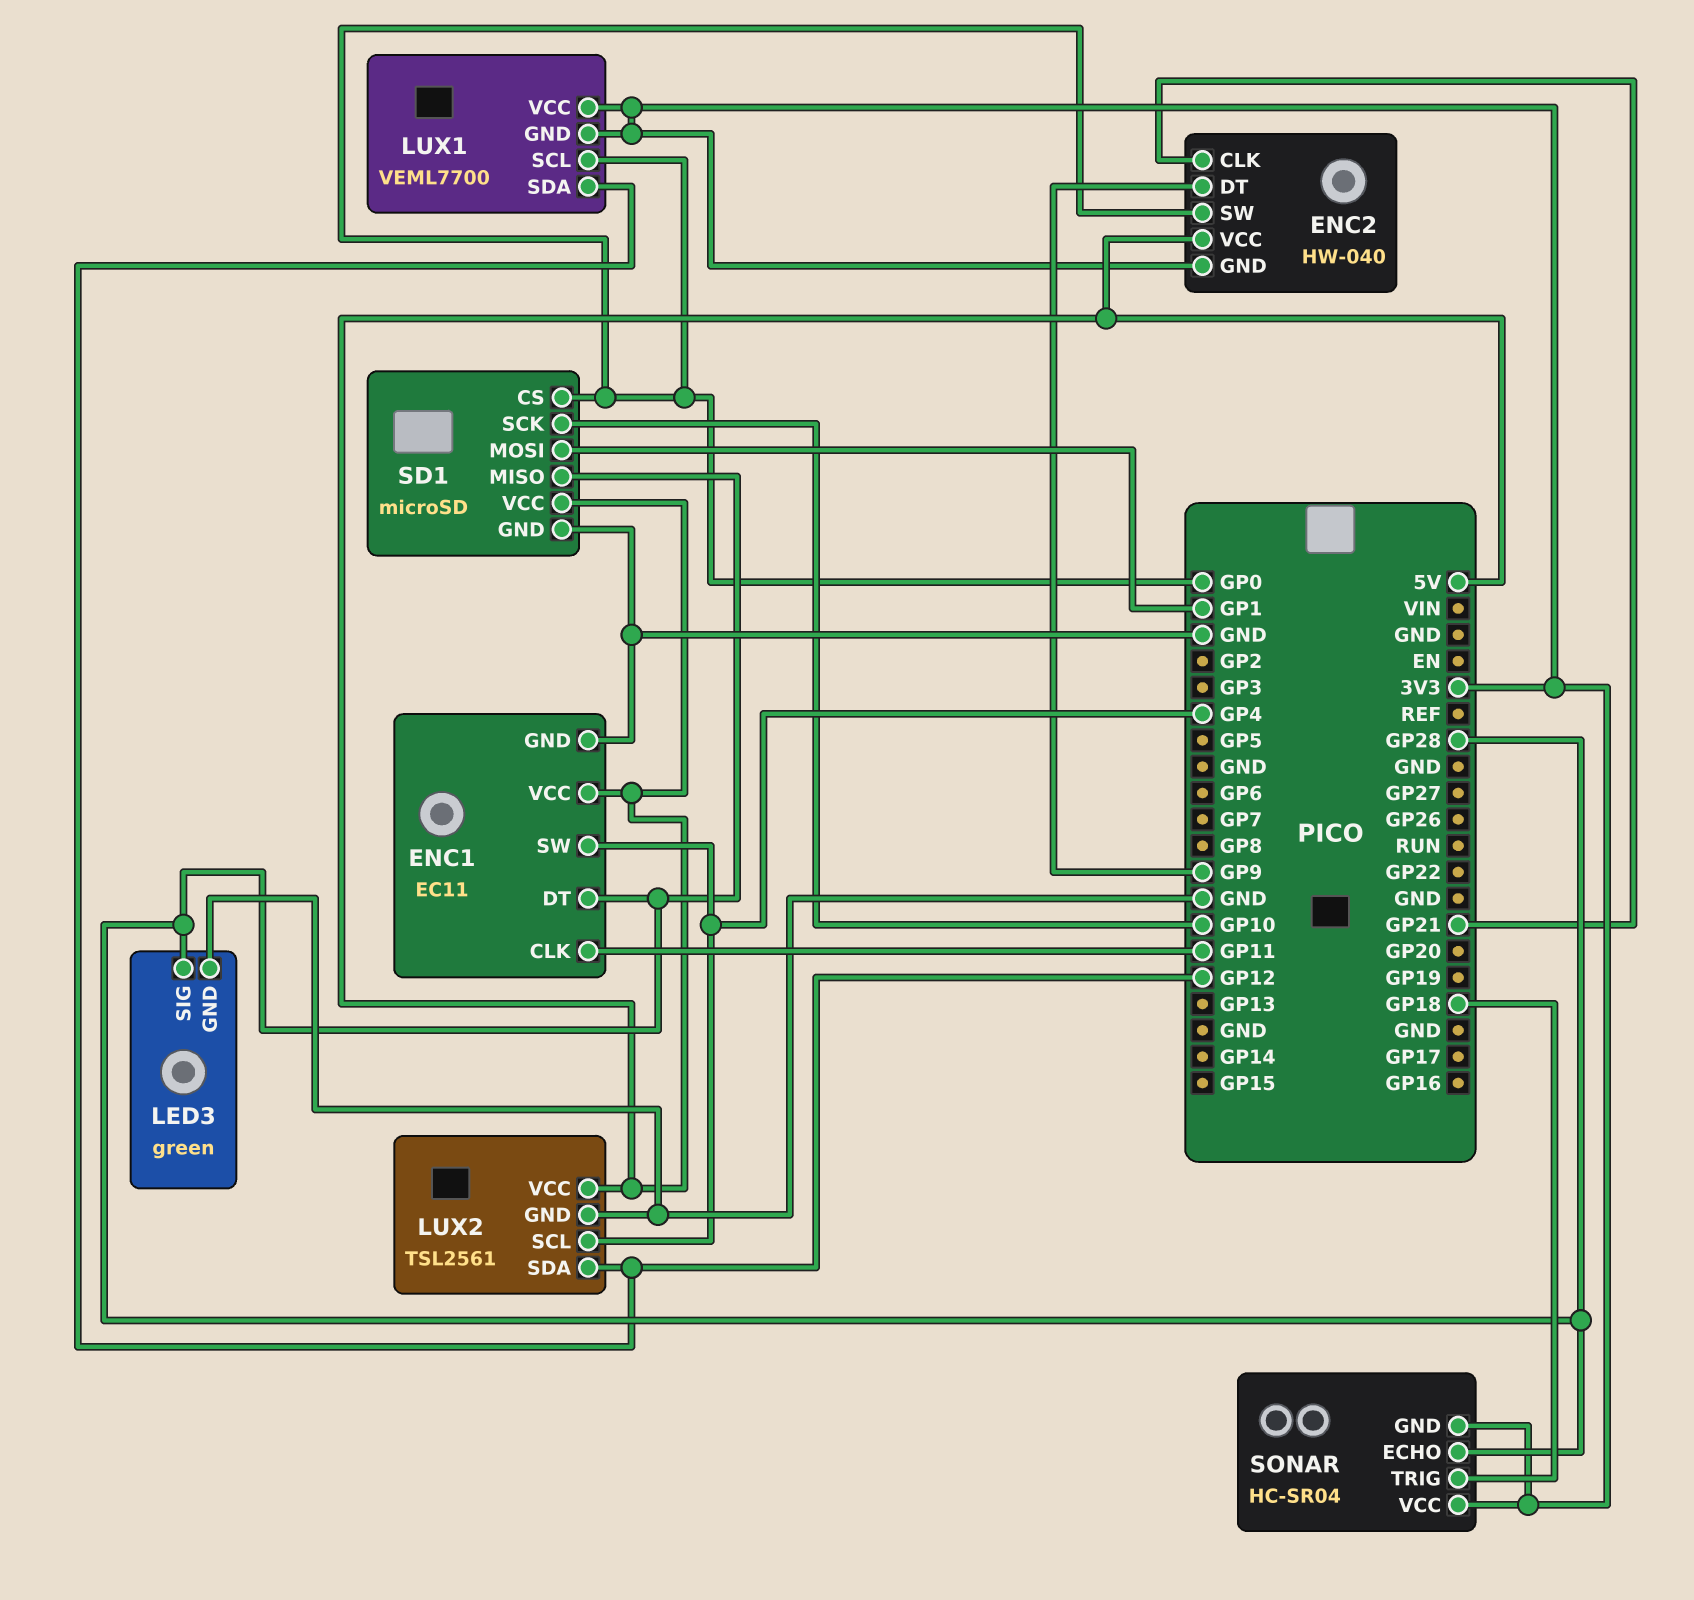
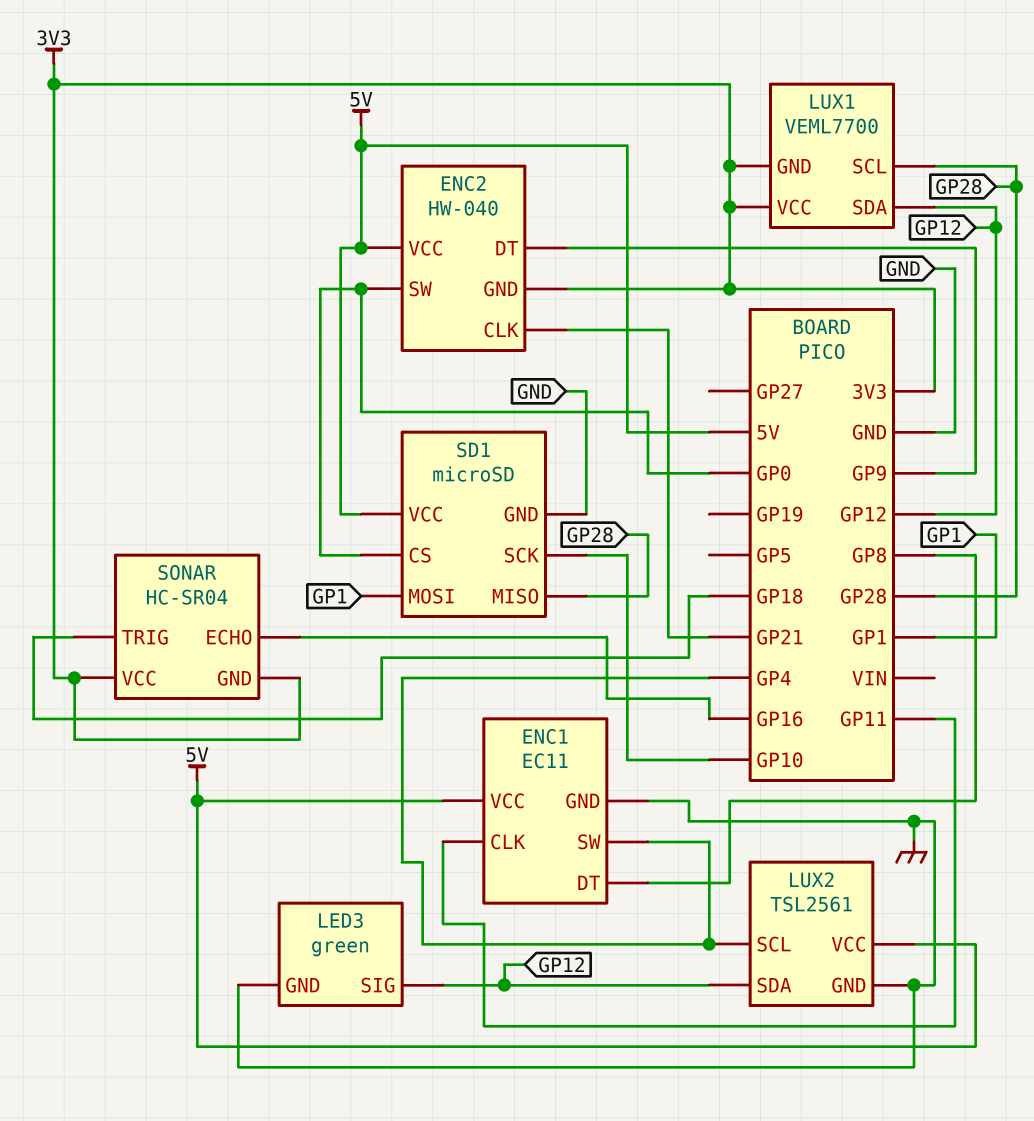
ENC1 pin DT: GP28 -> GP8
LED3 pin SIG: GP28 -> GP12
LUX1 pin SCL: GP0 -> GP28
SONAR pin ECHO: GP28 -> GP16

